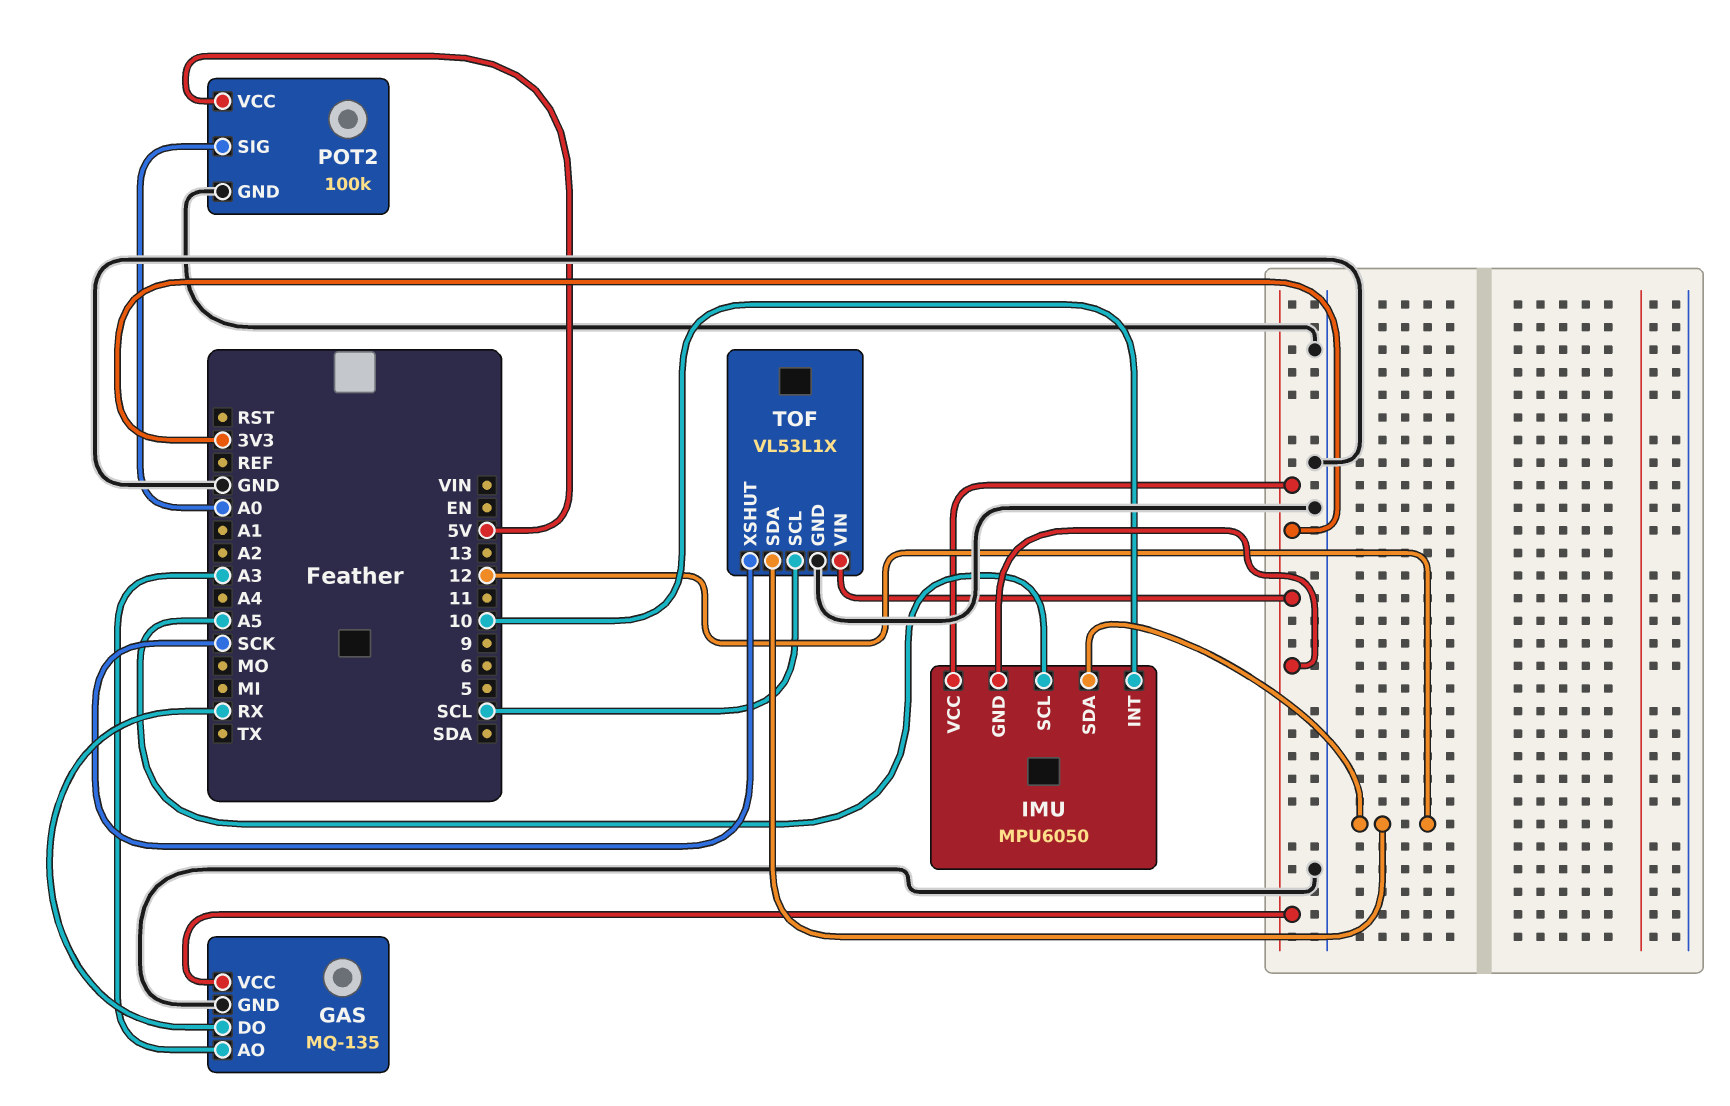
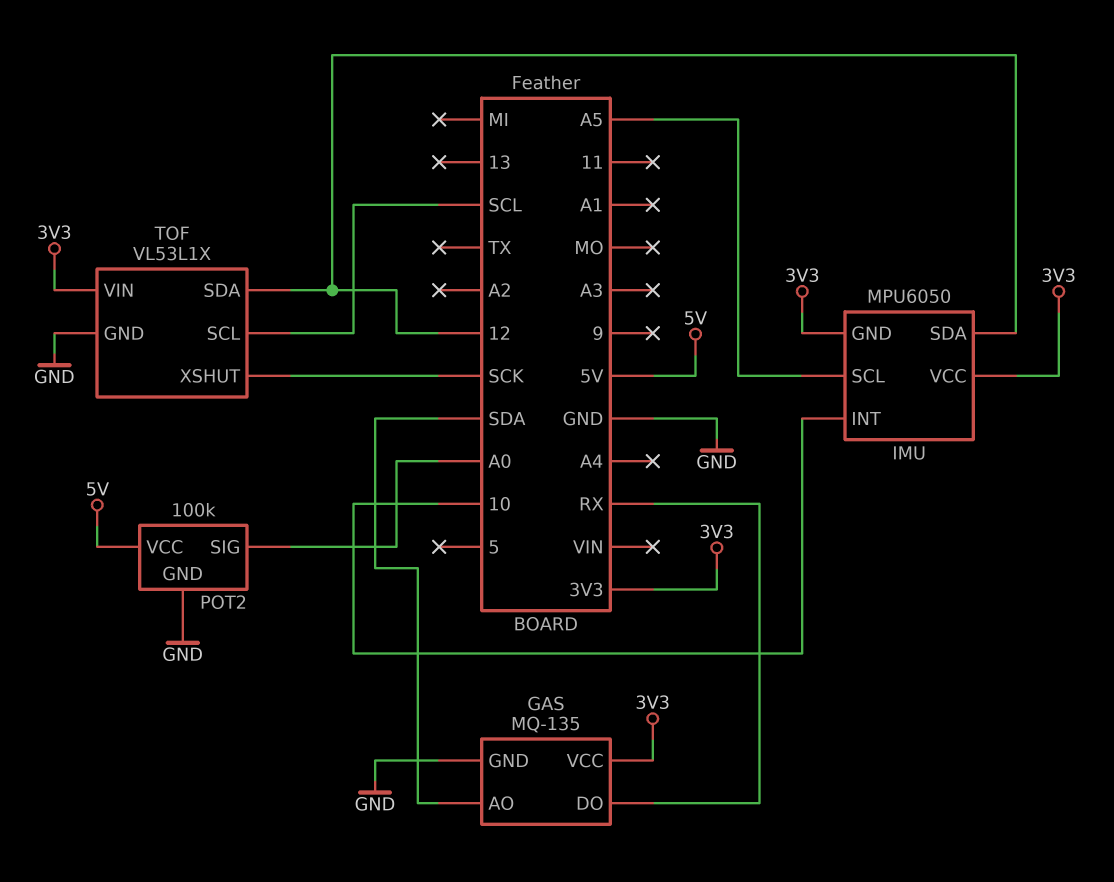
GAS pin AO: A3 -> SDA

